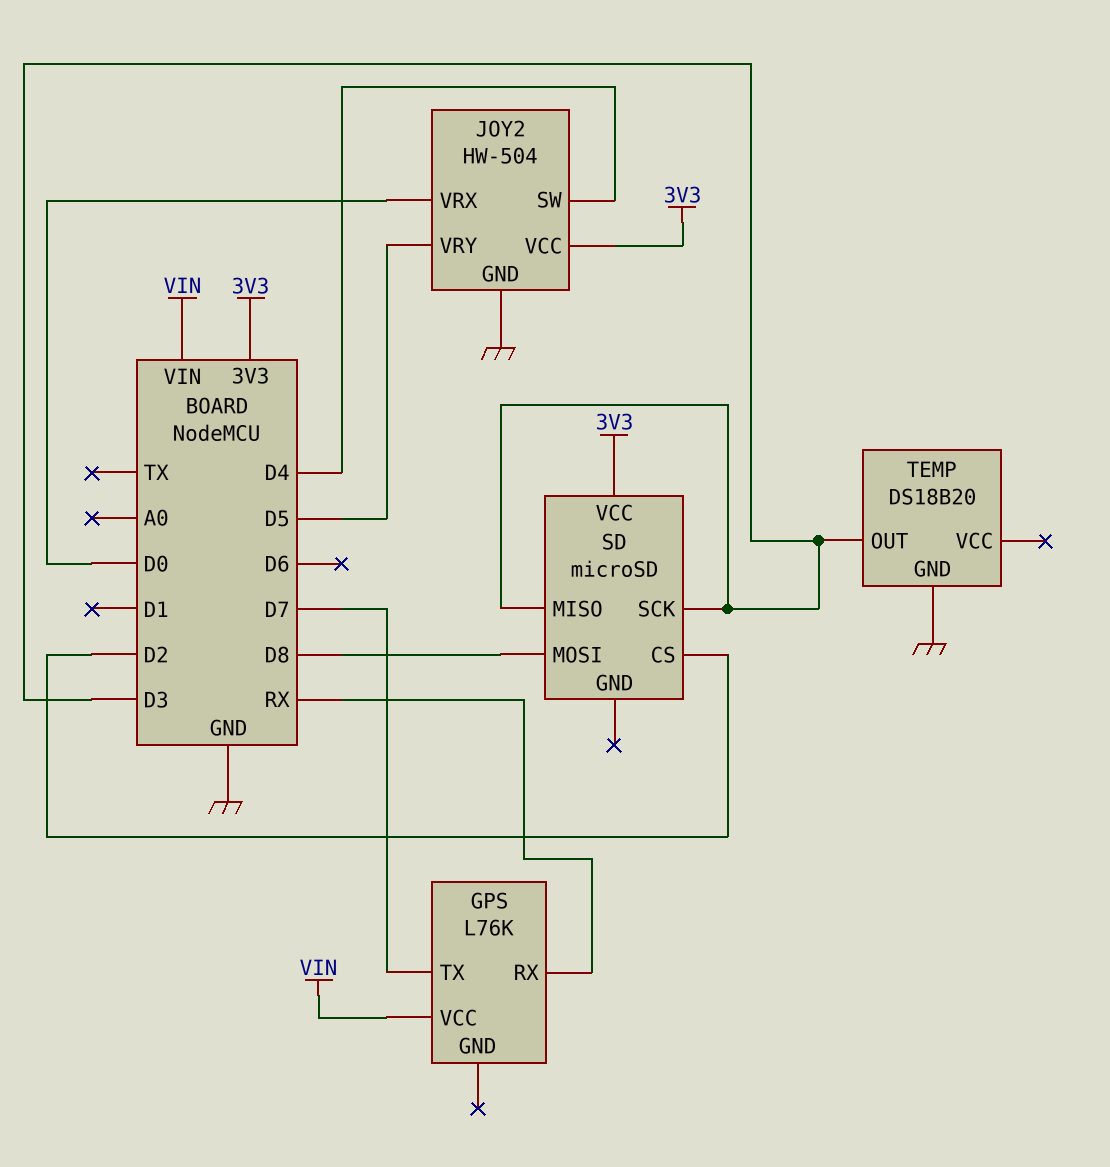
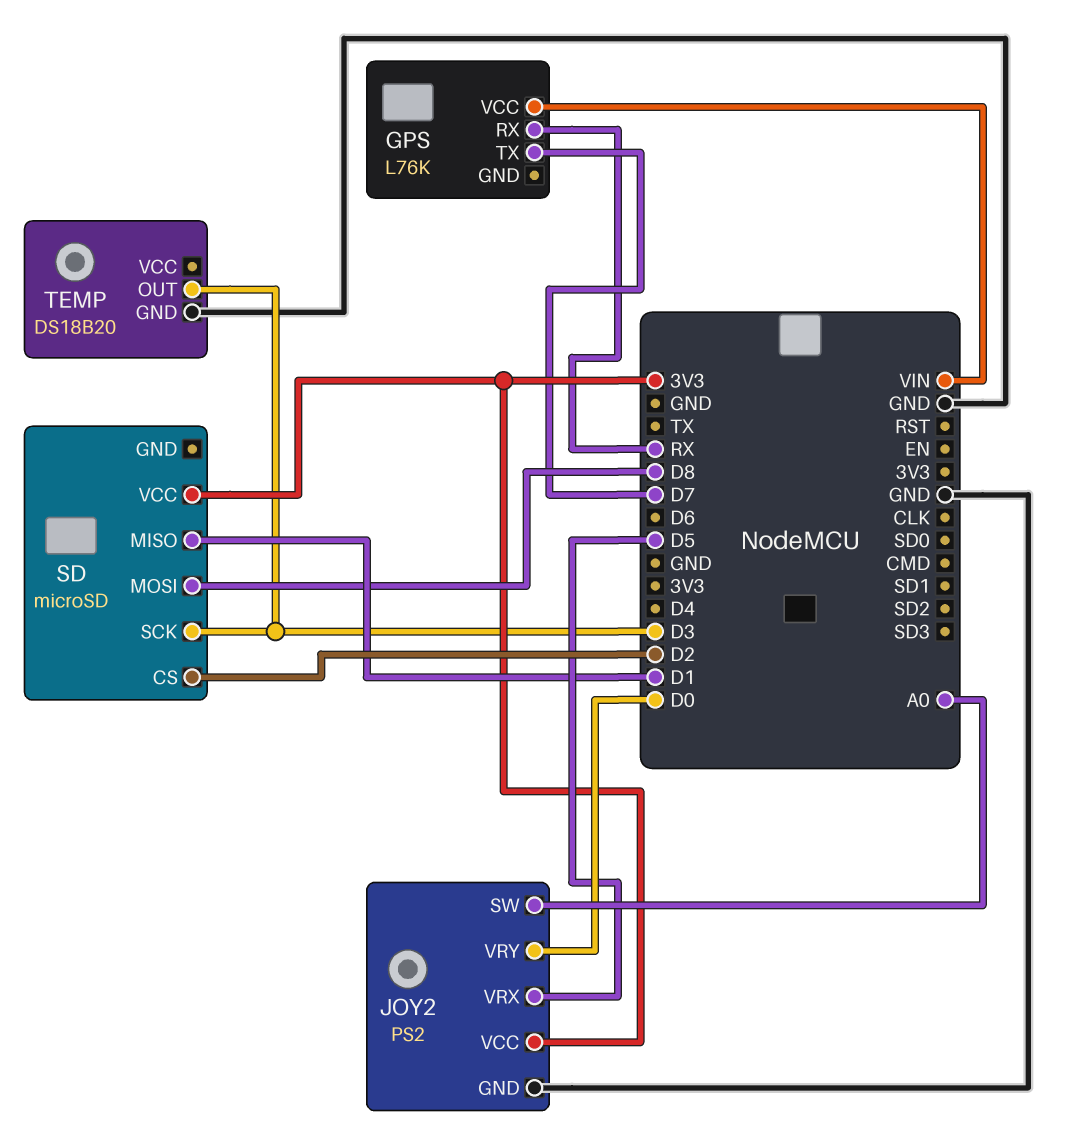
JOY2: HW-504 -> PS2
JOY2 pin SW: D4 -> A0
JOY2 pin VRX: D0 -> D5
JOY2 pin VRY: D5 -> D0
SD pin MISO: D3 -> D1

